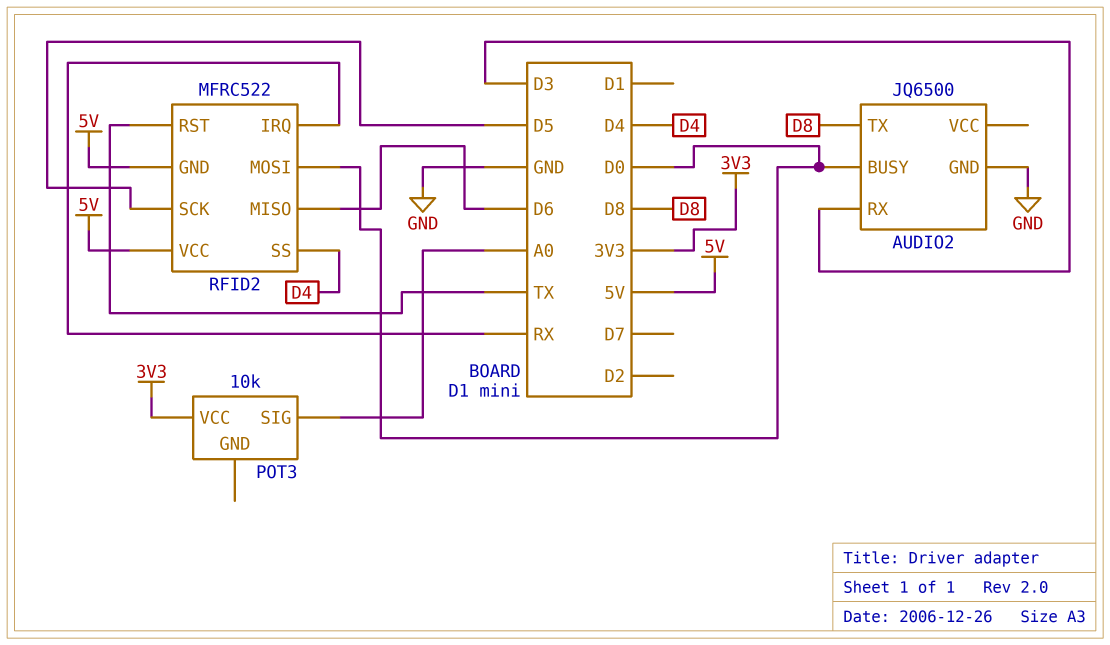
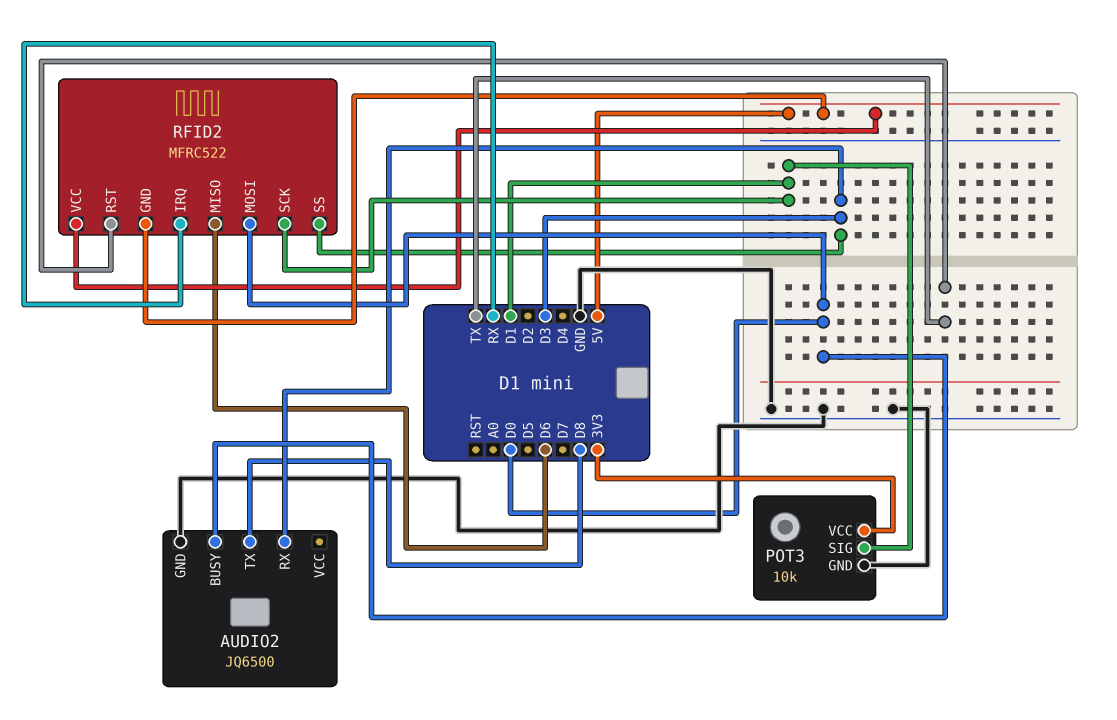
POT3 pin GND: none -> GND
POT3 pin SIG: A0 -> D1
RFID2 pin SCK: D5 -> D1
RFID2 pin SS: D4 -> D3

